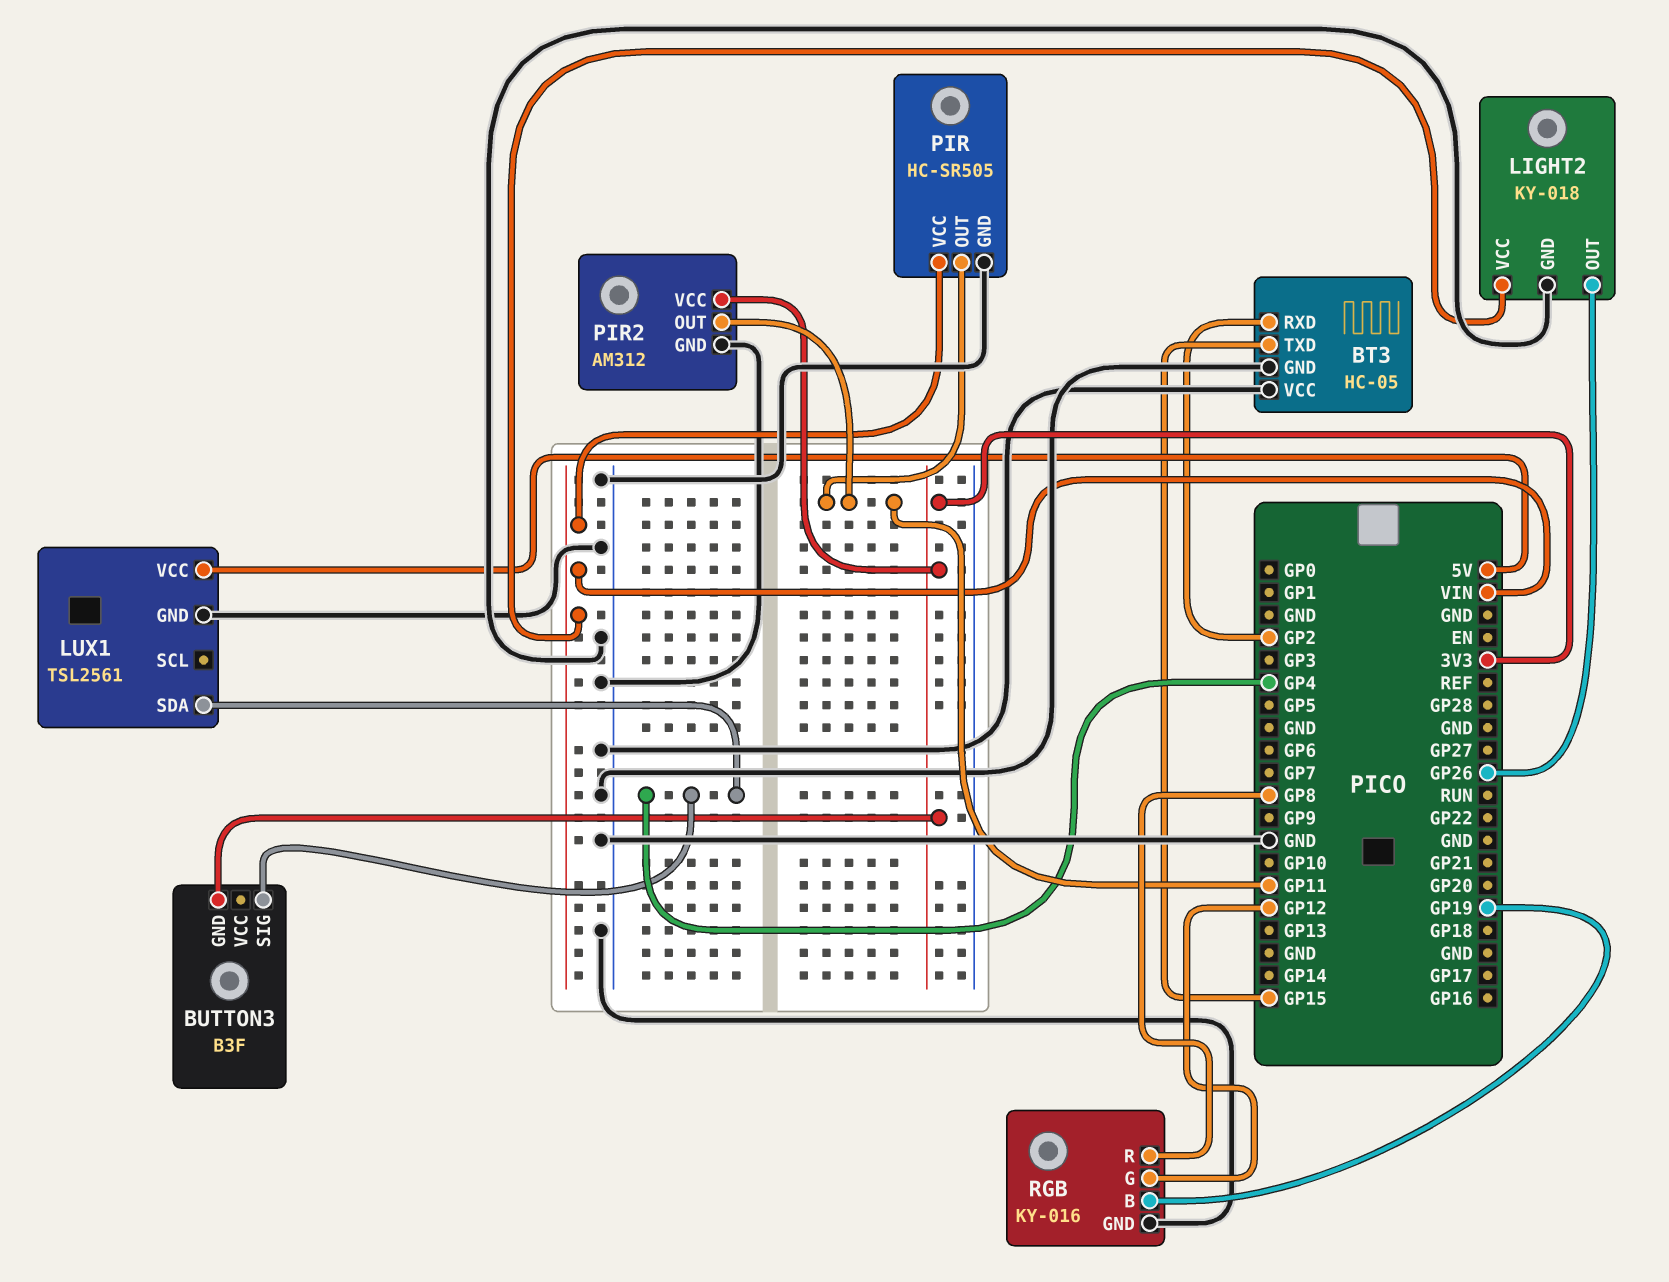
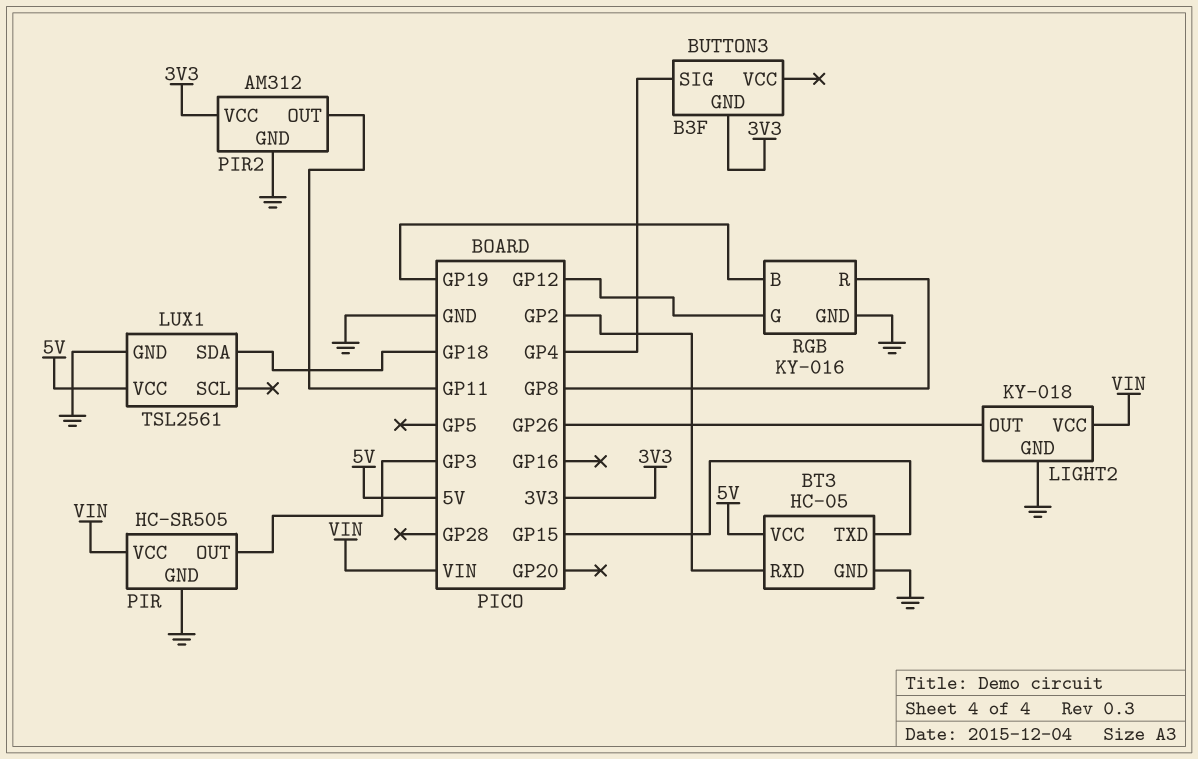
BT3 pin VCC: GND -> 5V
LUX1 pin SDA: GP4 -> GP18
PIR pin OUT: GP11 -> GP3

